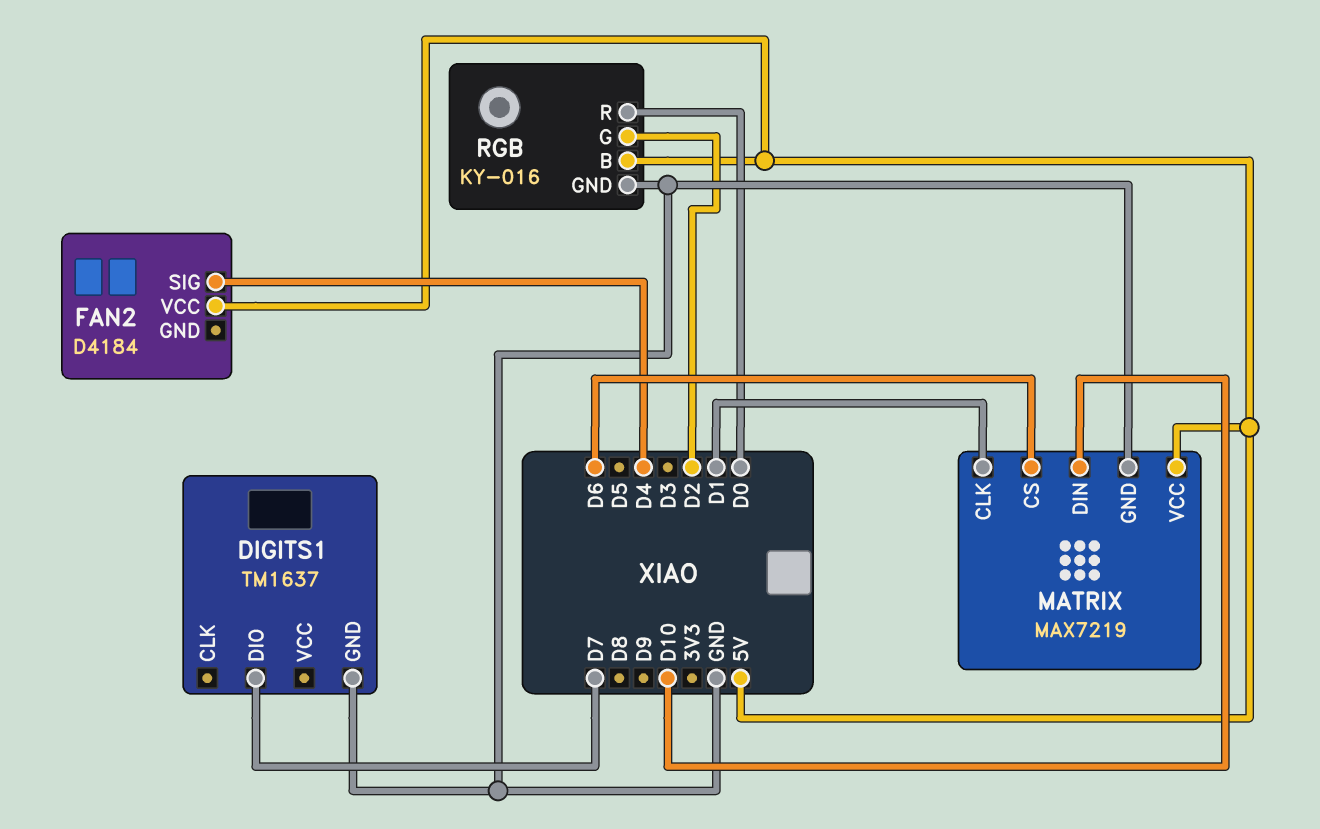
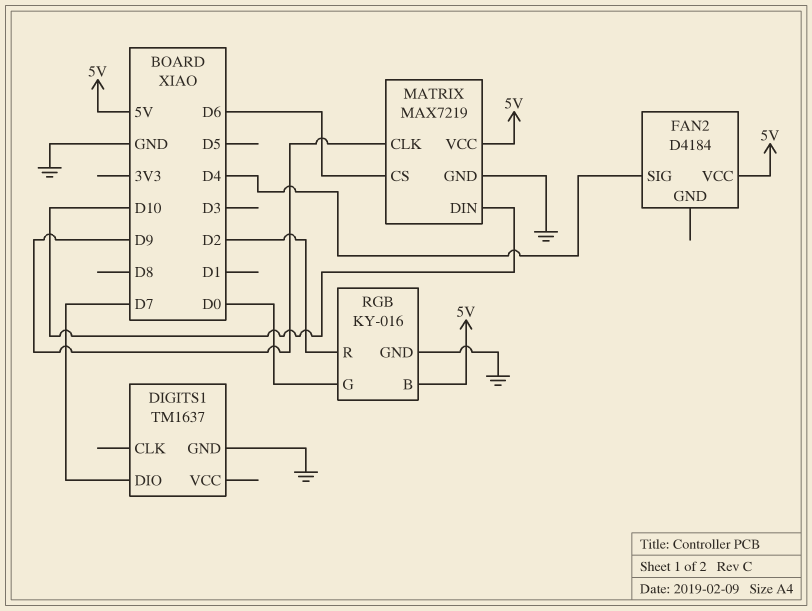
MATRIX pin CLK: D1 -> D9
RGB pin G: D2 -> D0
RGB pin R: D0 -> D2

